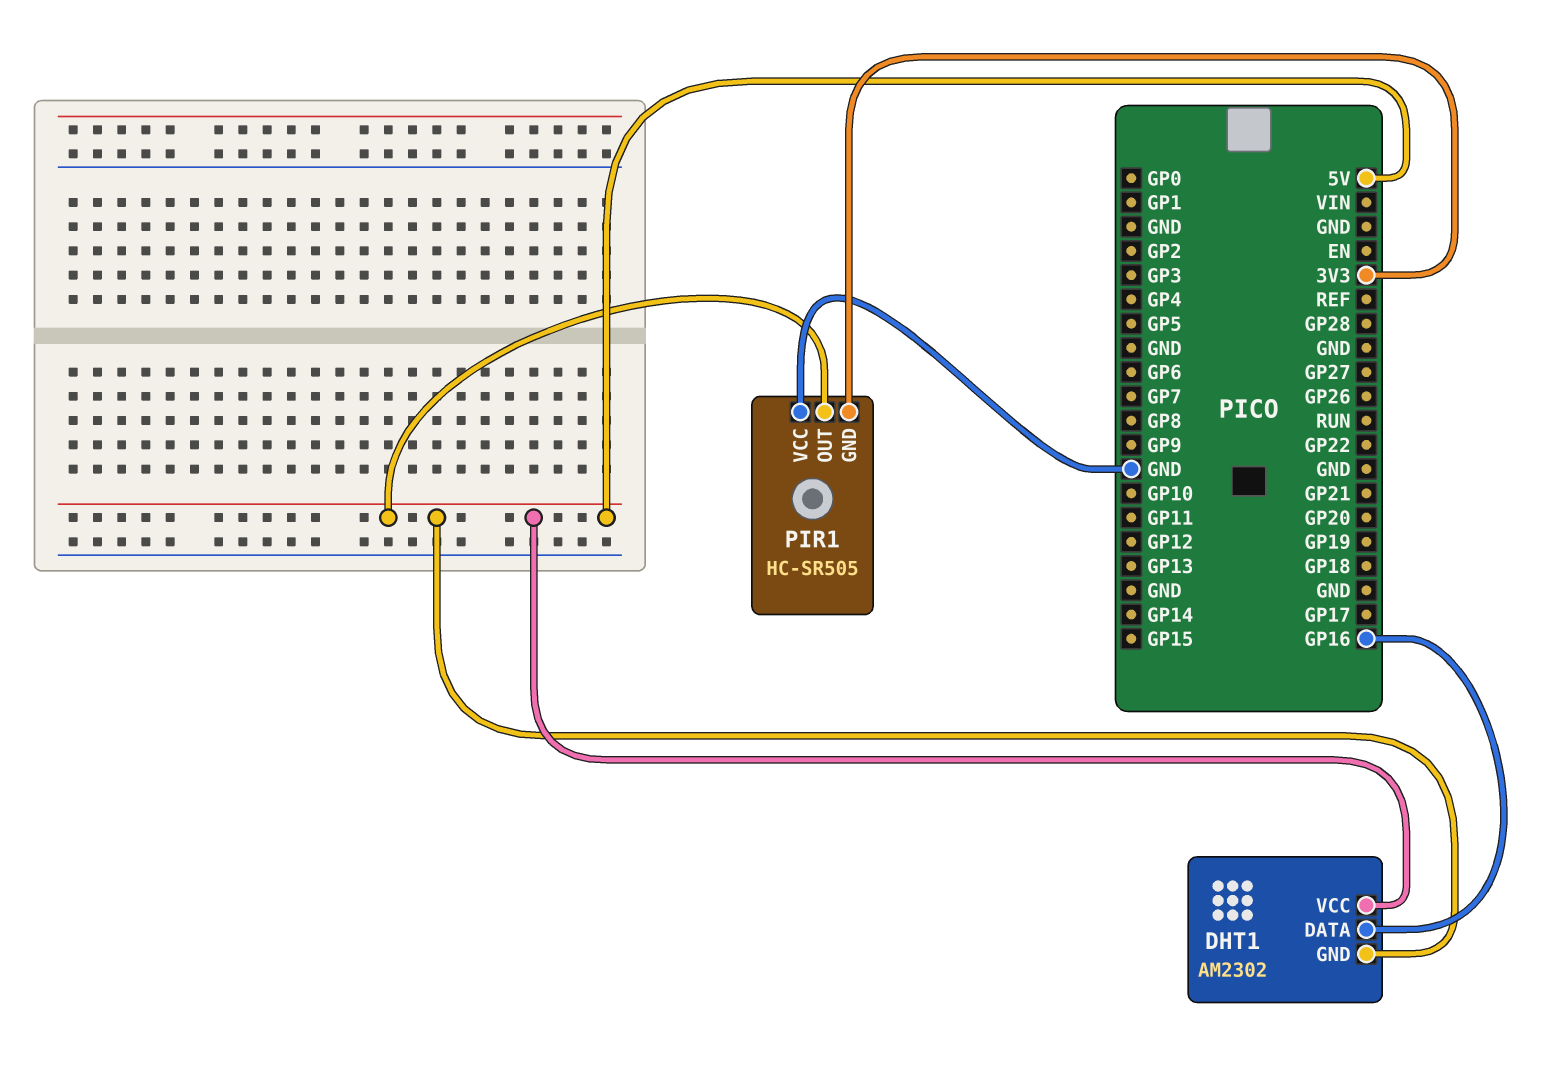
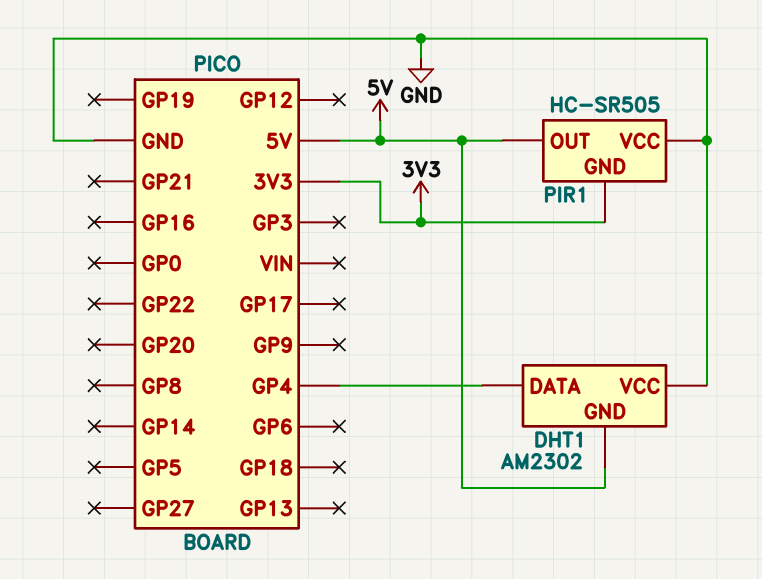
DHT1 pin DATA: GP16 -> GP4
DHT1 pin VCC: 5V -> GND

